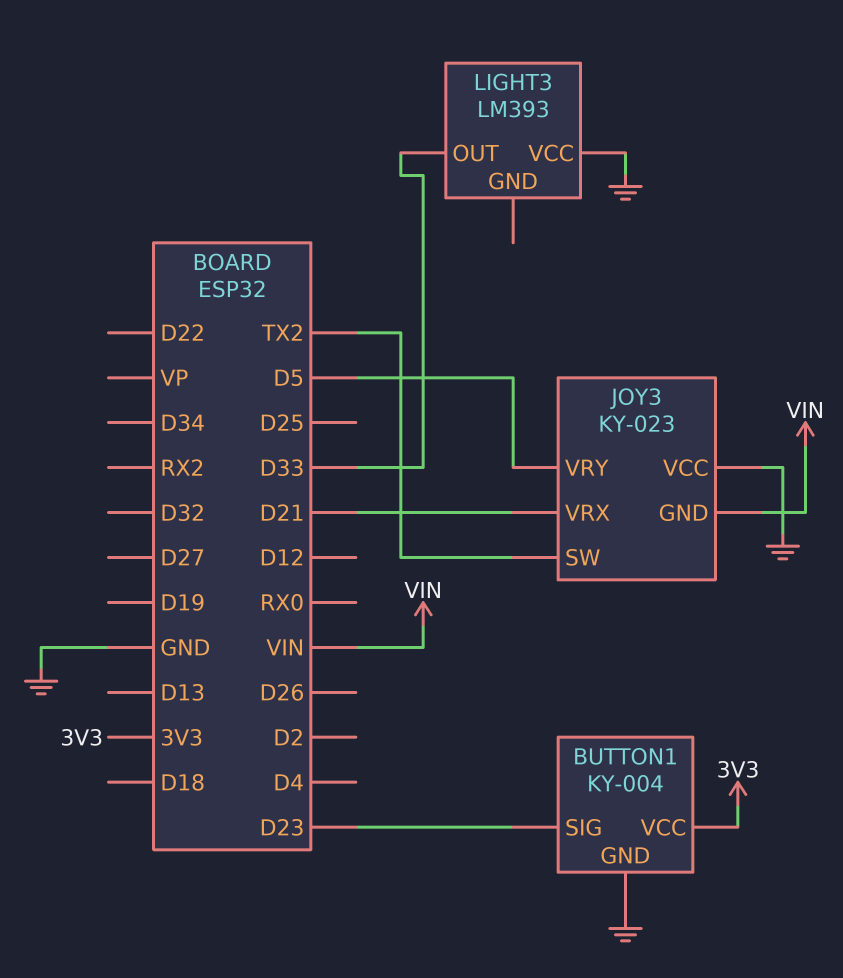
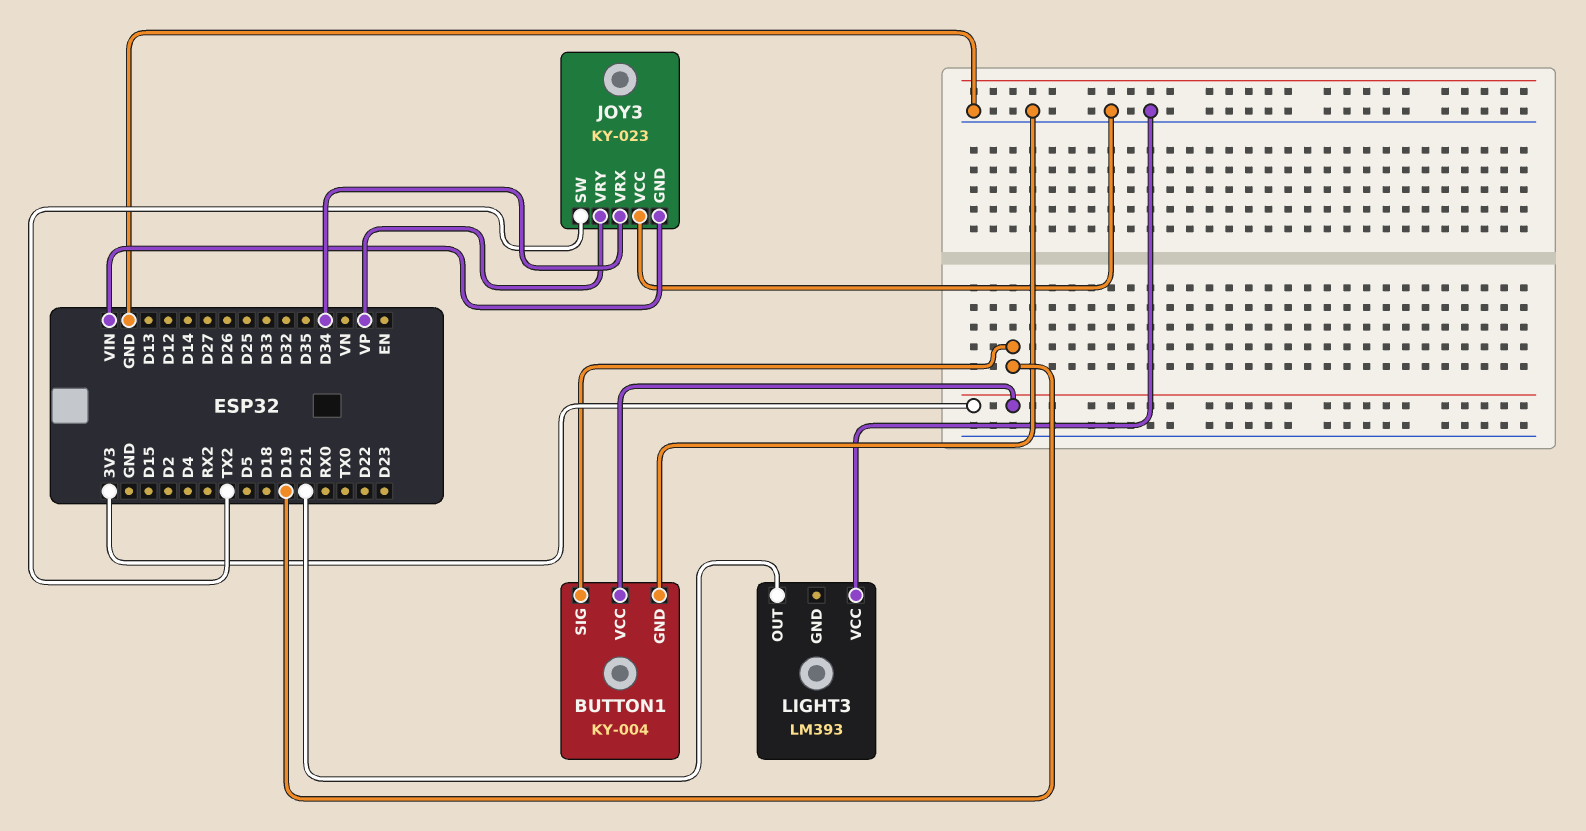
BUTTON1 pin SIG: D23 -> D19
JOY3 pin VRX: D21 -> D34
JOY3 pin VRY: D5 -> VP
LIGHT3 pin OUT: D33 -> D21

